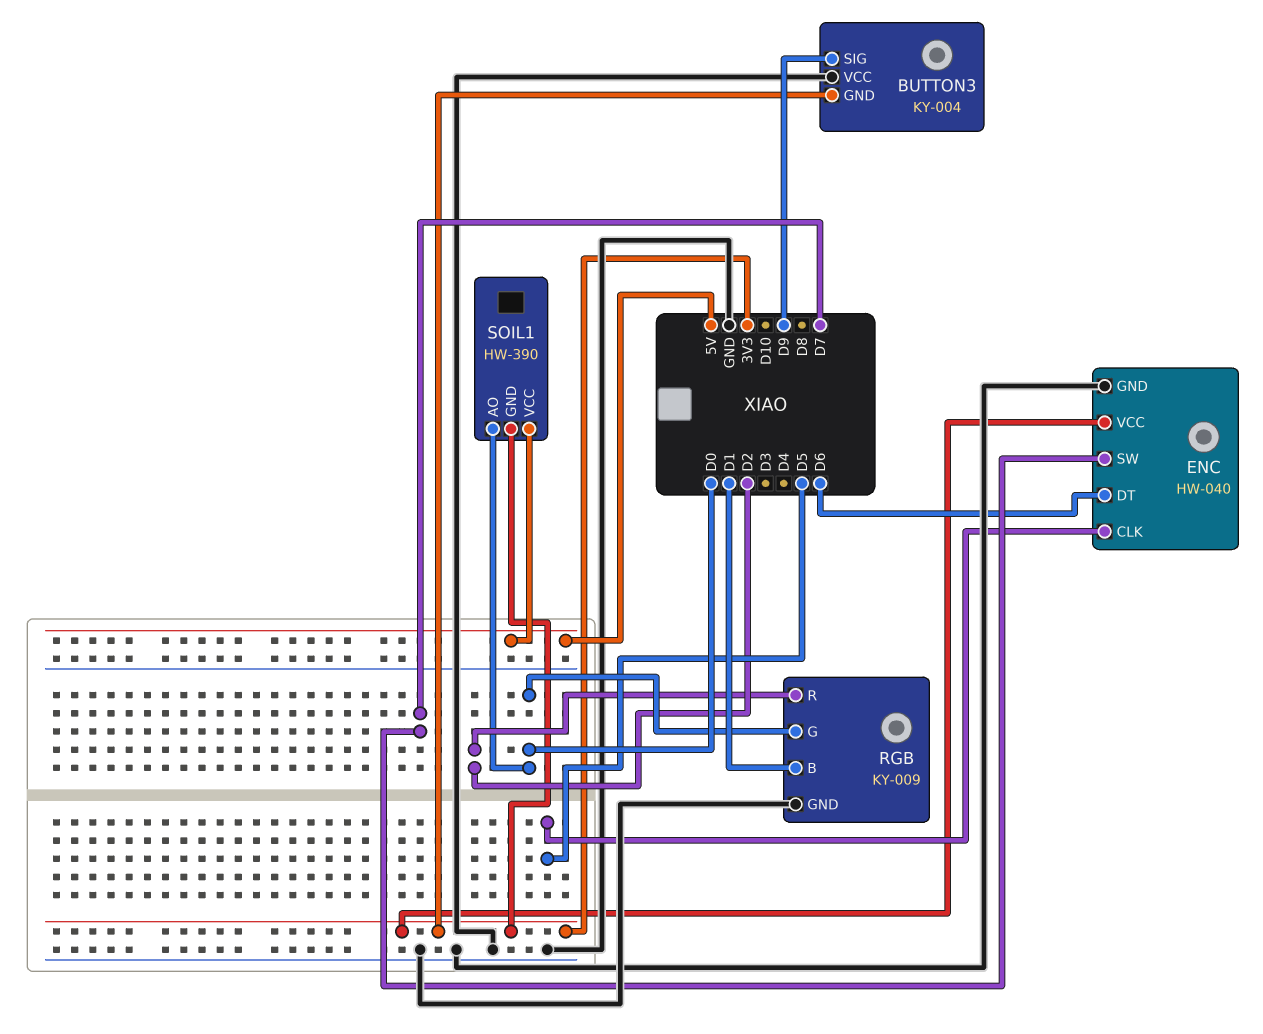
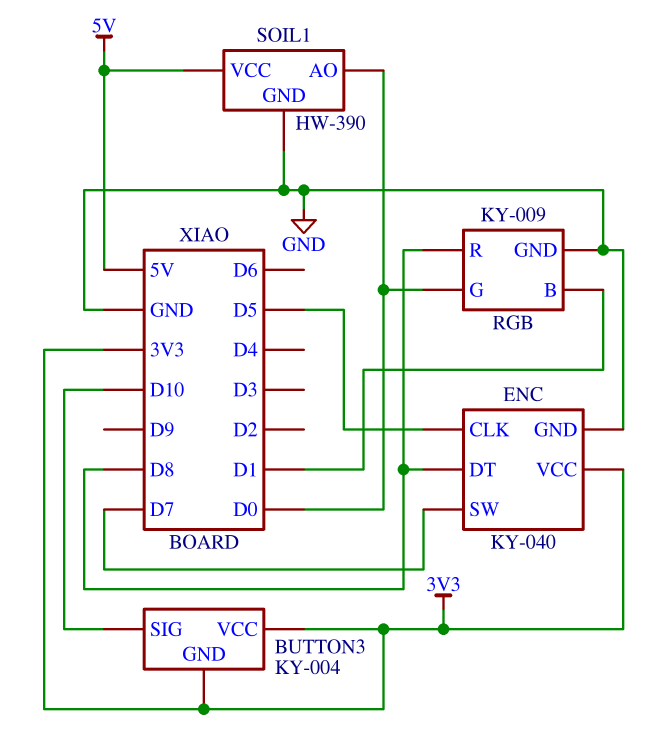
BUTTON3 pin SIG: D9 -> D10
BUTTON3 pin VCC: GND -> 3V3
ENC: HW-040 -> KY-040
ENC pin DT: D6 -> D8
RGB pin R: D2 -> D8
SOIL1 pin GND: 3V3 -> GND

